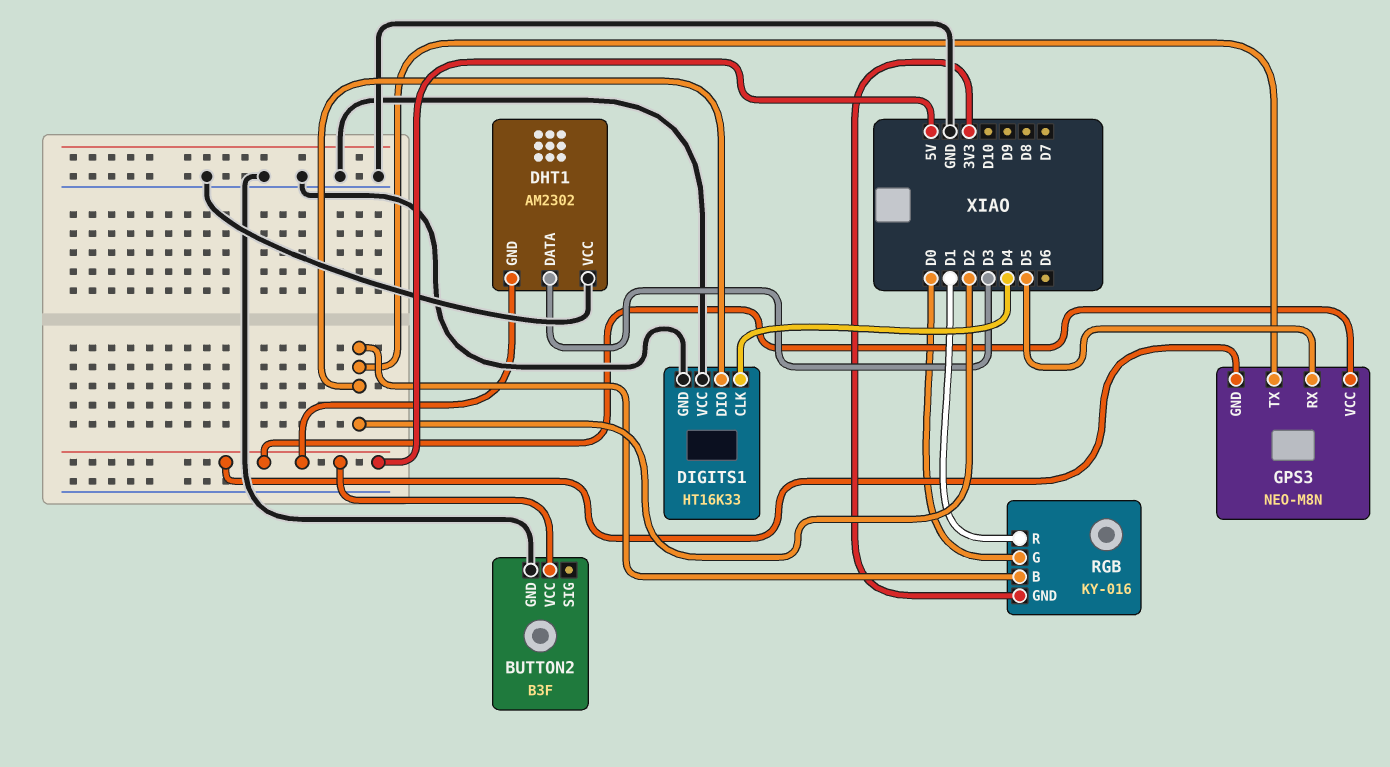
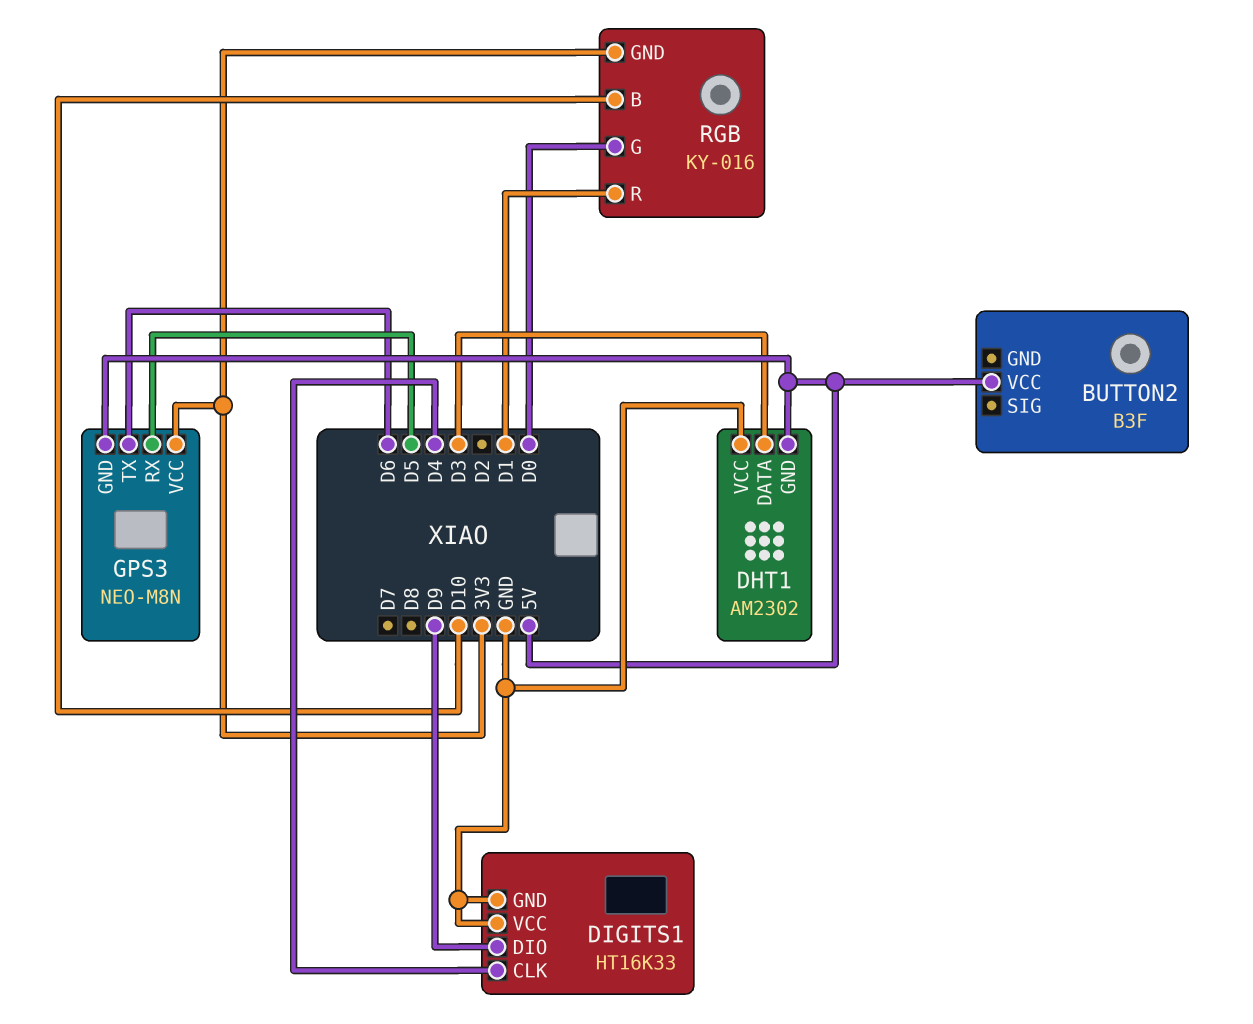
BUTTON2 pin GND: GND -> none
DIGITS1 pin DIO: D2 -> D9
GPS3 pin TX: D2 -> D6
GPS3 pin VCC: 5V -> 3V3
RGB pin B: D2 -> D10

